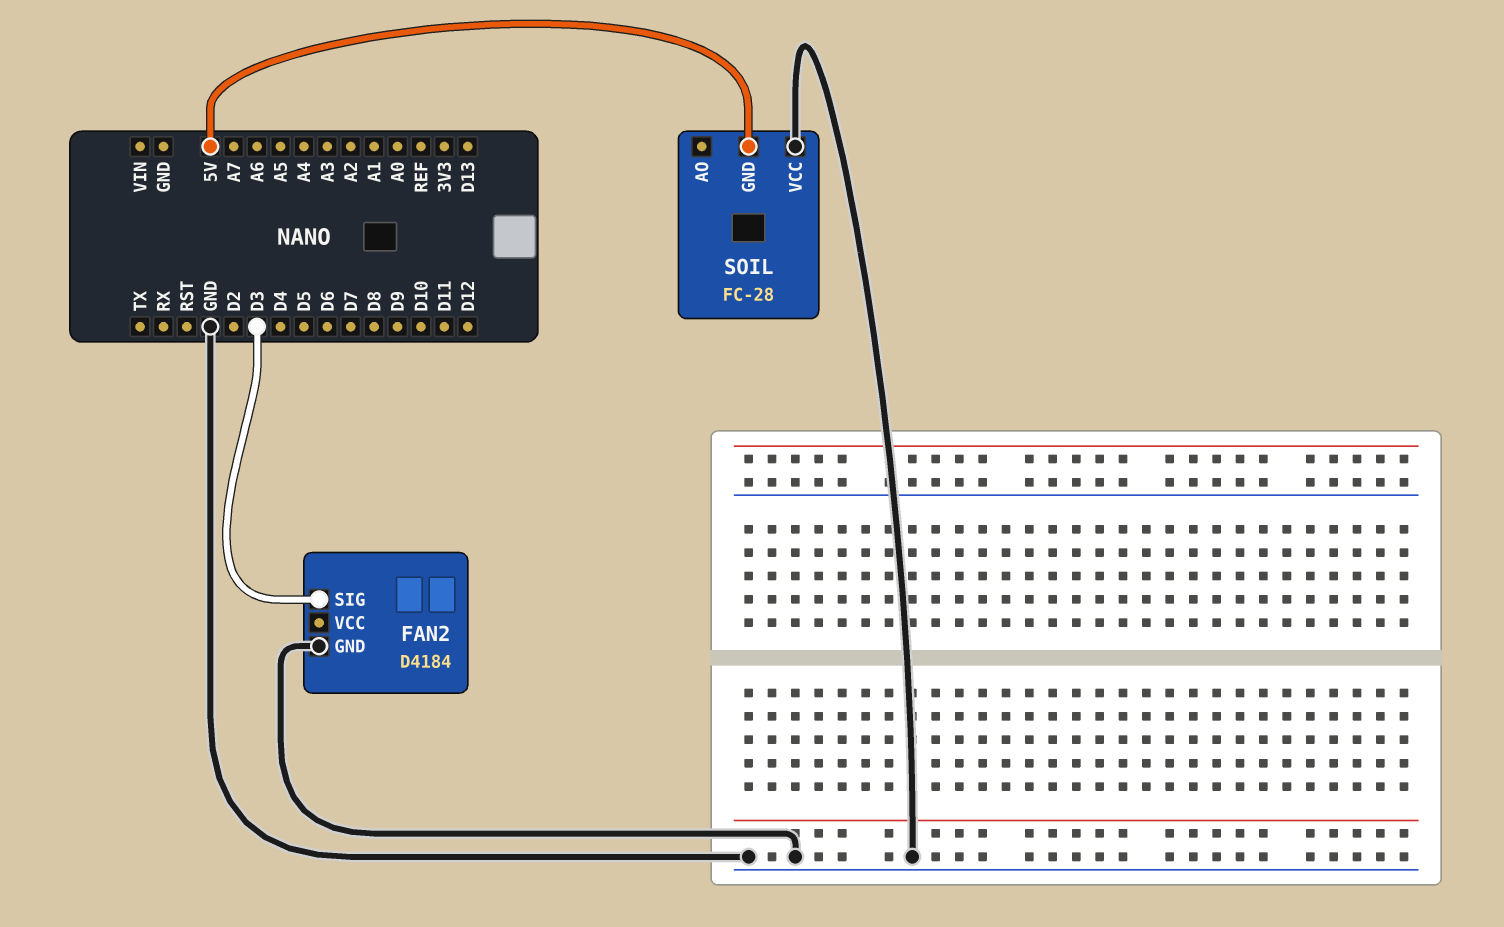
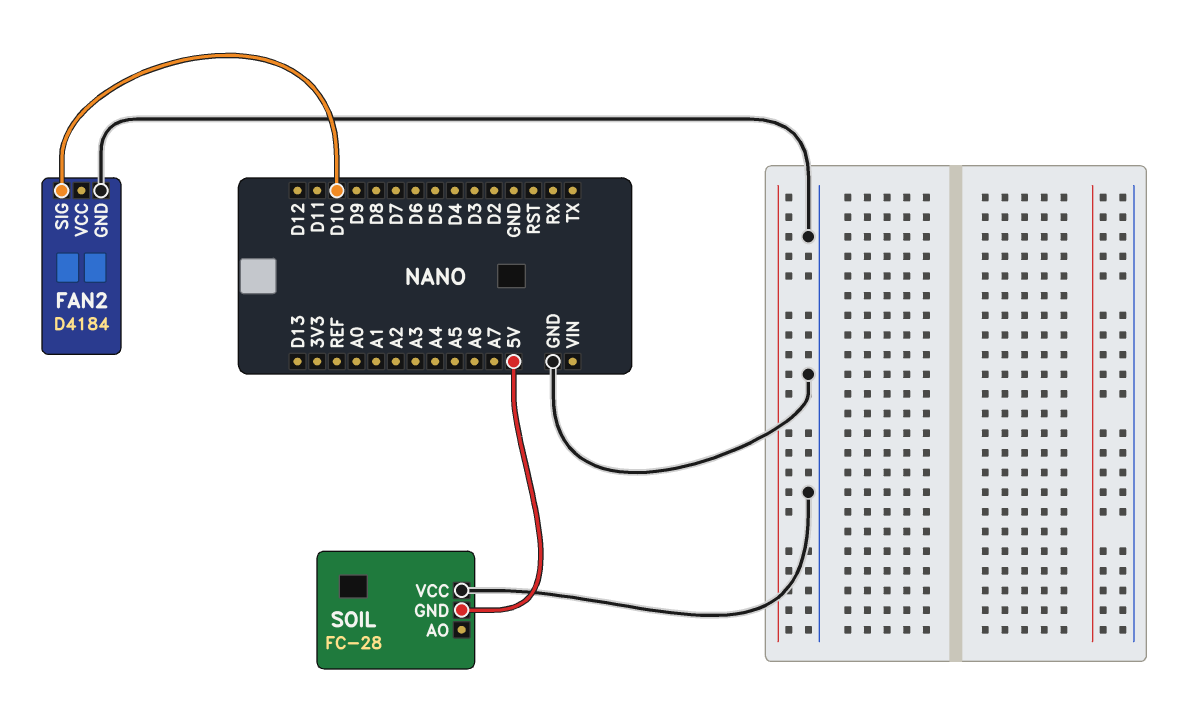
FAN2 pin SIG: D3 -> D10

